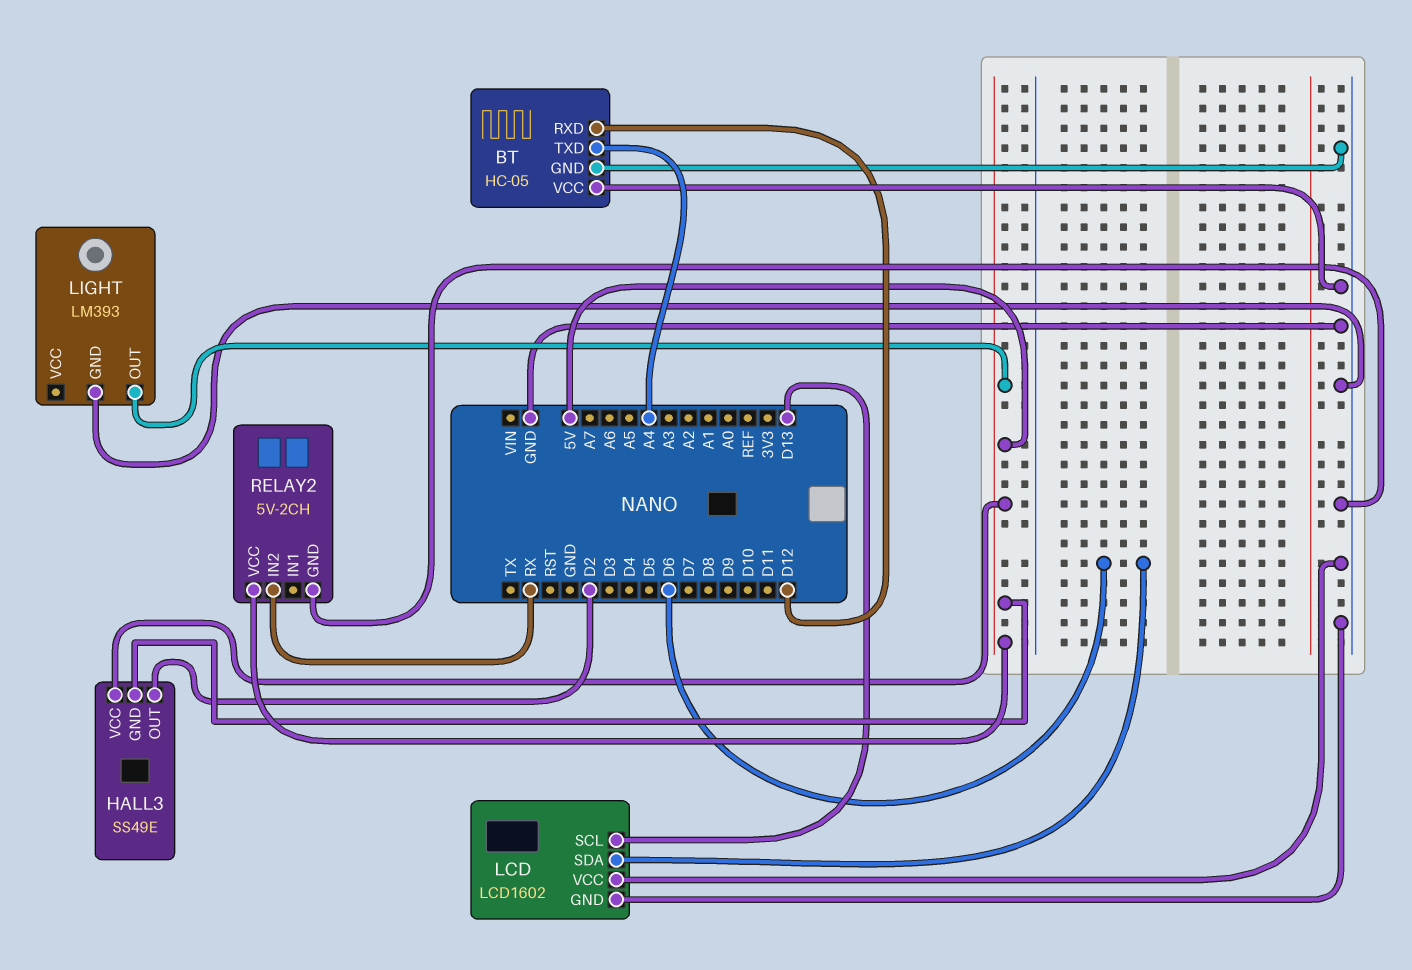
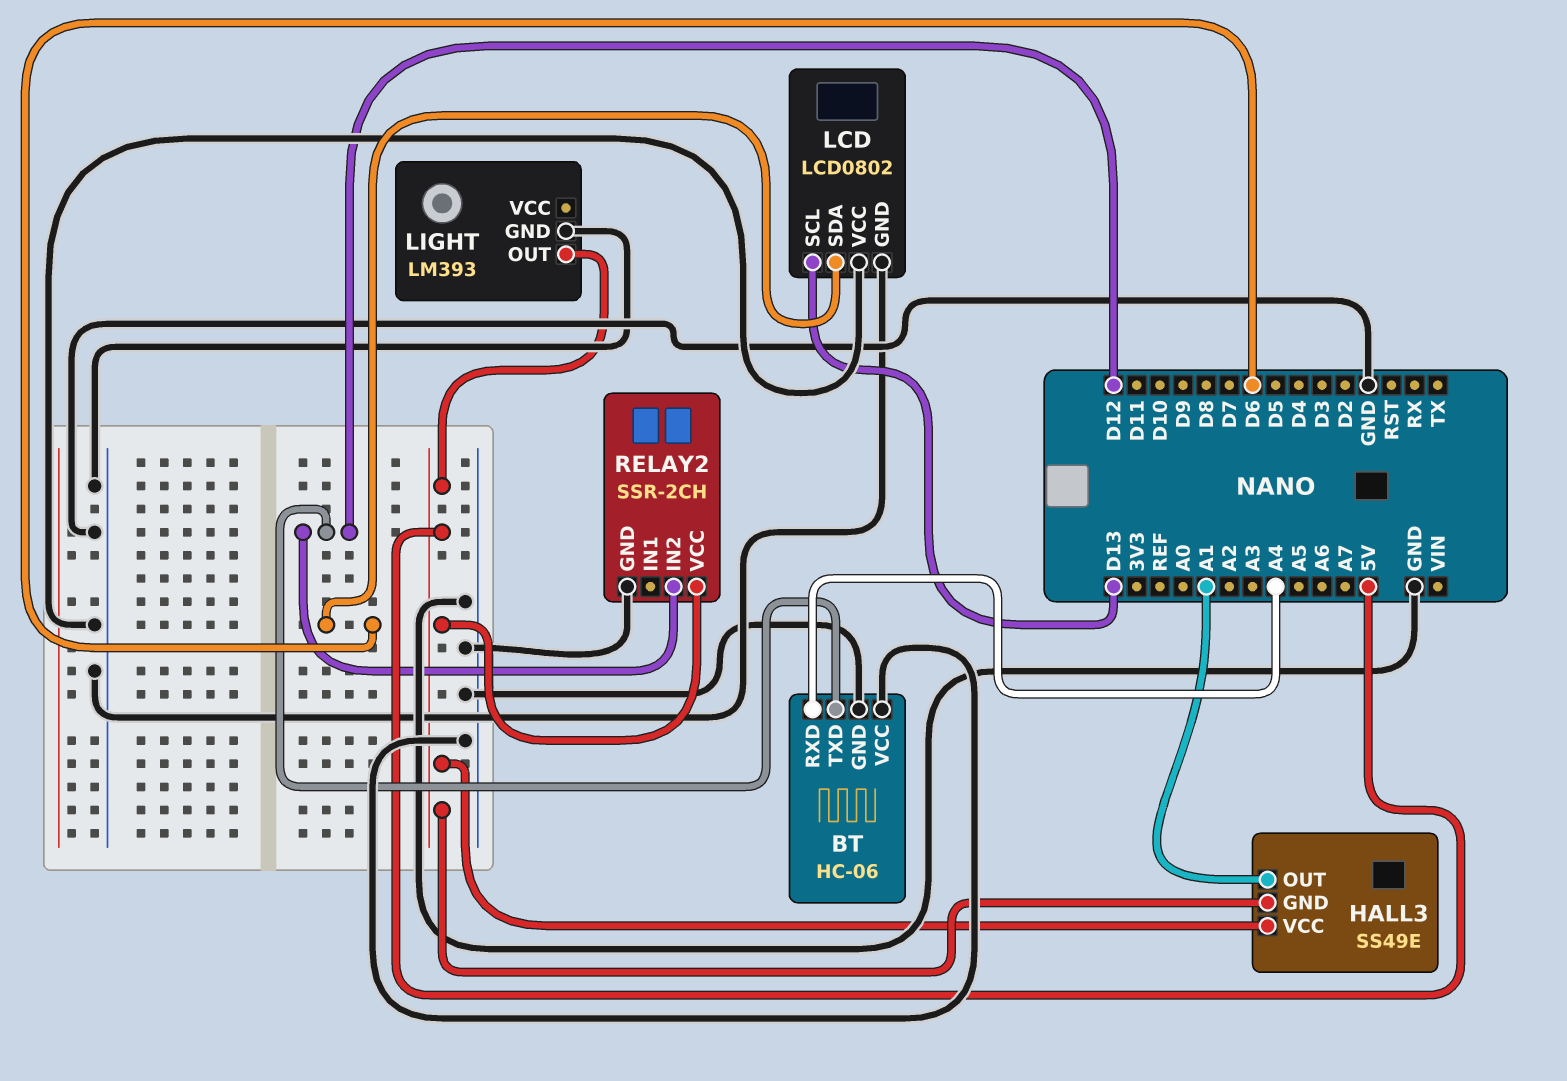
BT: HC-05 -> HC-06
BT pin RXD: D12 -> A4
BT pin TXD: A4 -> D12
HALL3 pin OUT: D2 -> A1
LCD: LCD1602 -> LCD0802
RELAY2: 5V-2CH -> SSR-2CH
RELAY2 pin IN2: RX -> D12

